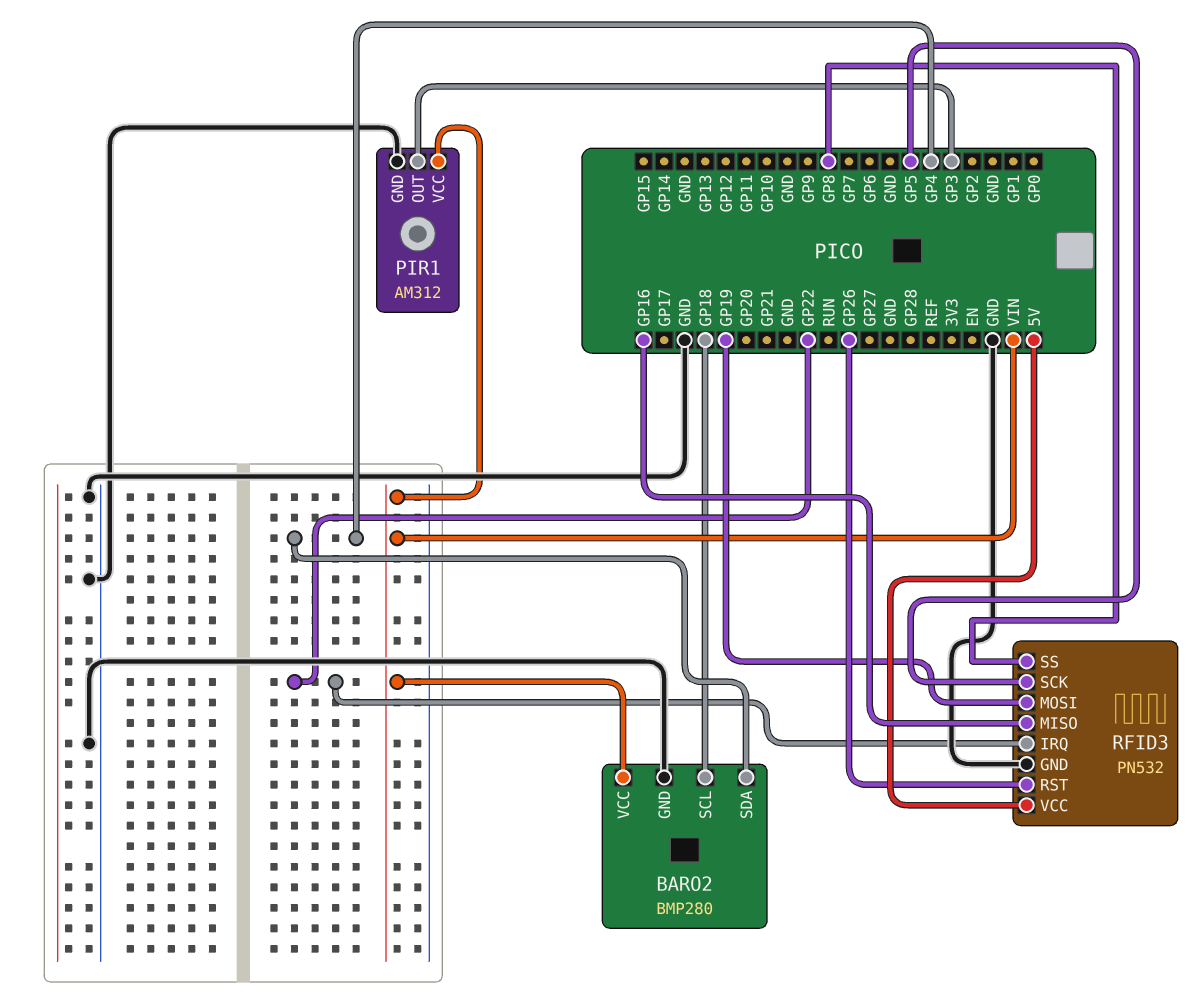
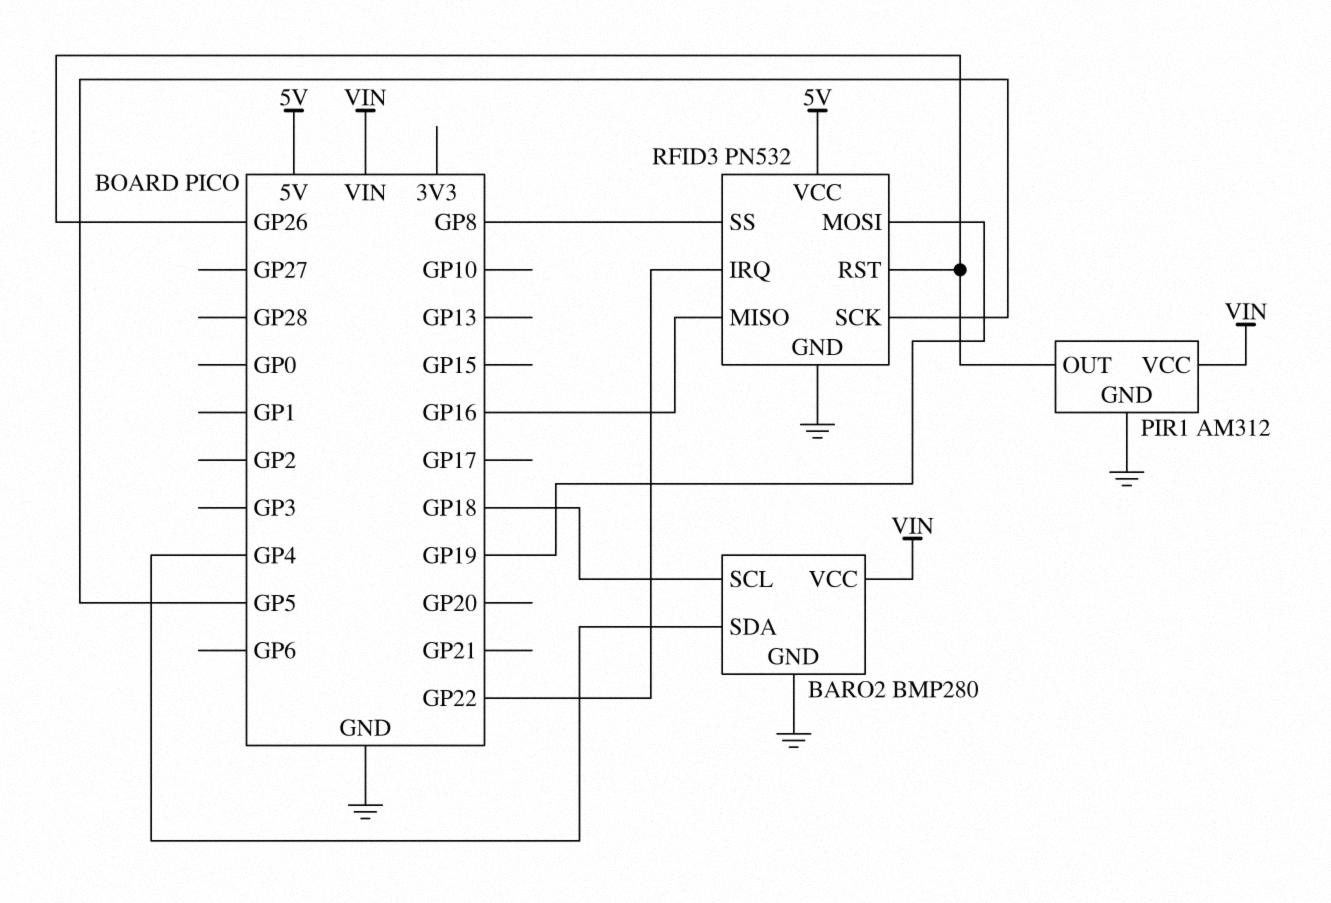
PIR1 pin OUT: GP3 -> GP26

